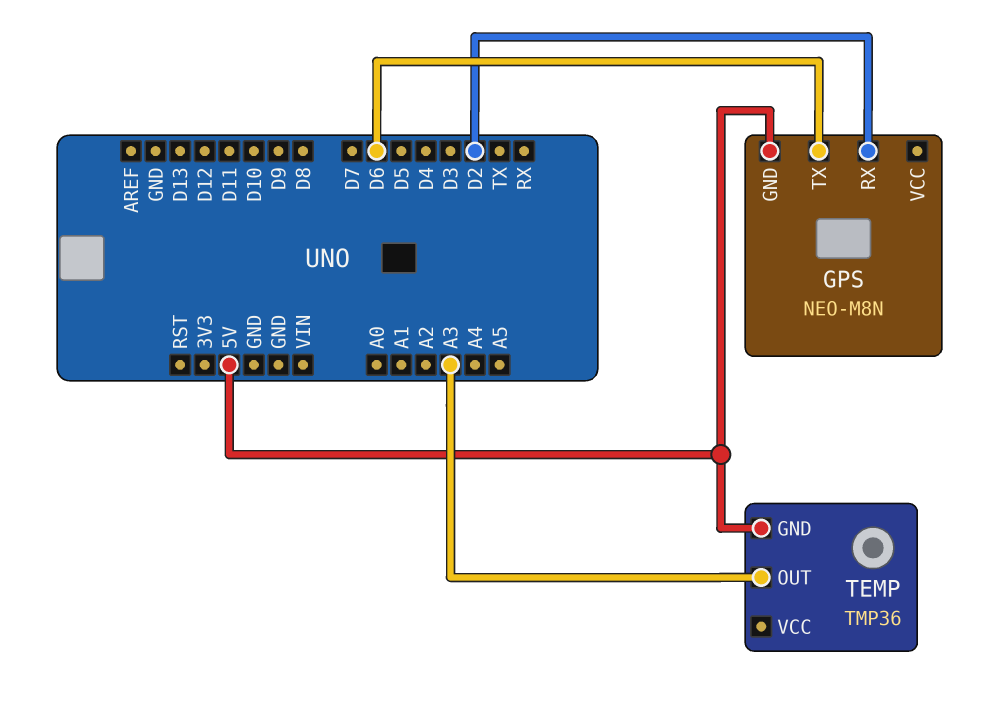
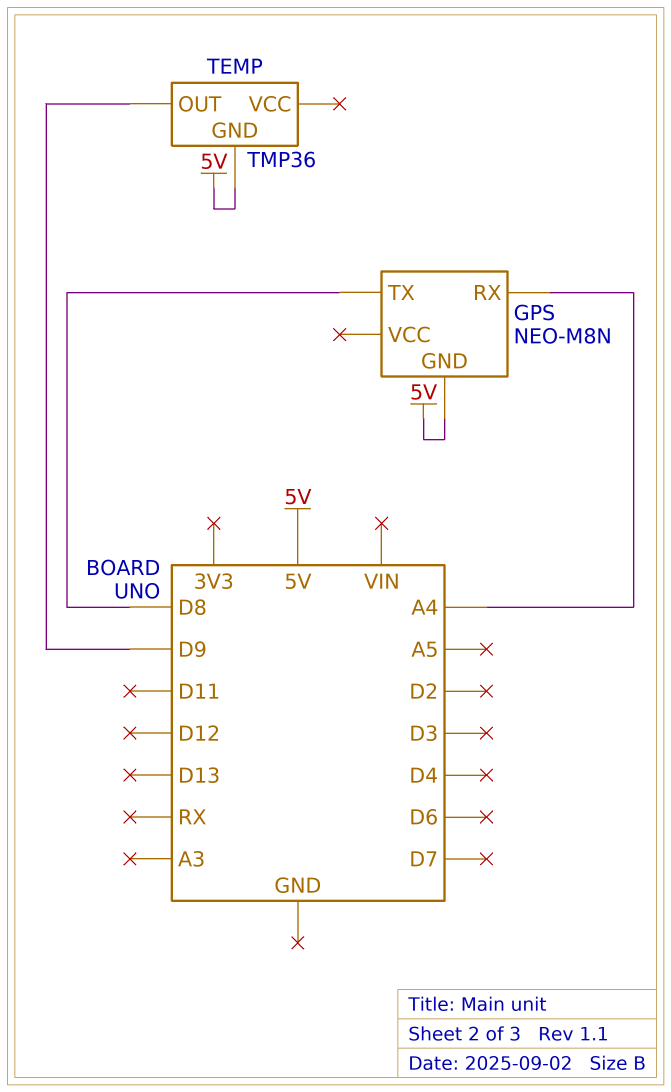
GPS pin RX: D2 -> A4
GPS pin TX: D6 -> D8
TEMP pin OUT: A3 -> D9

